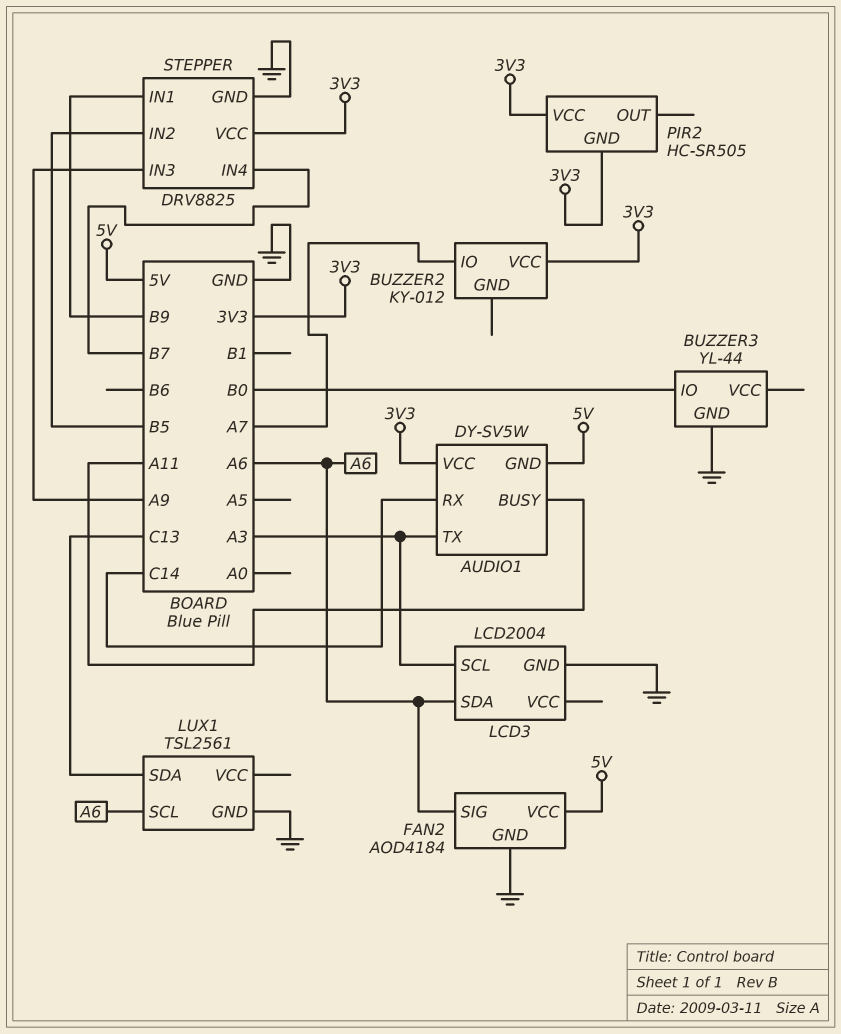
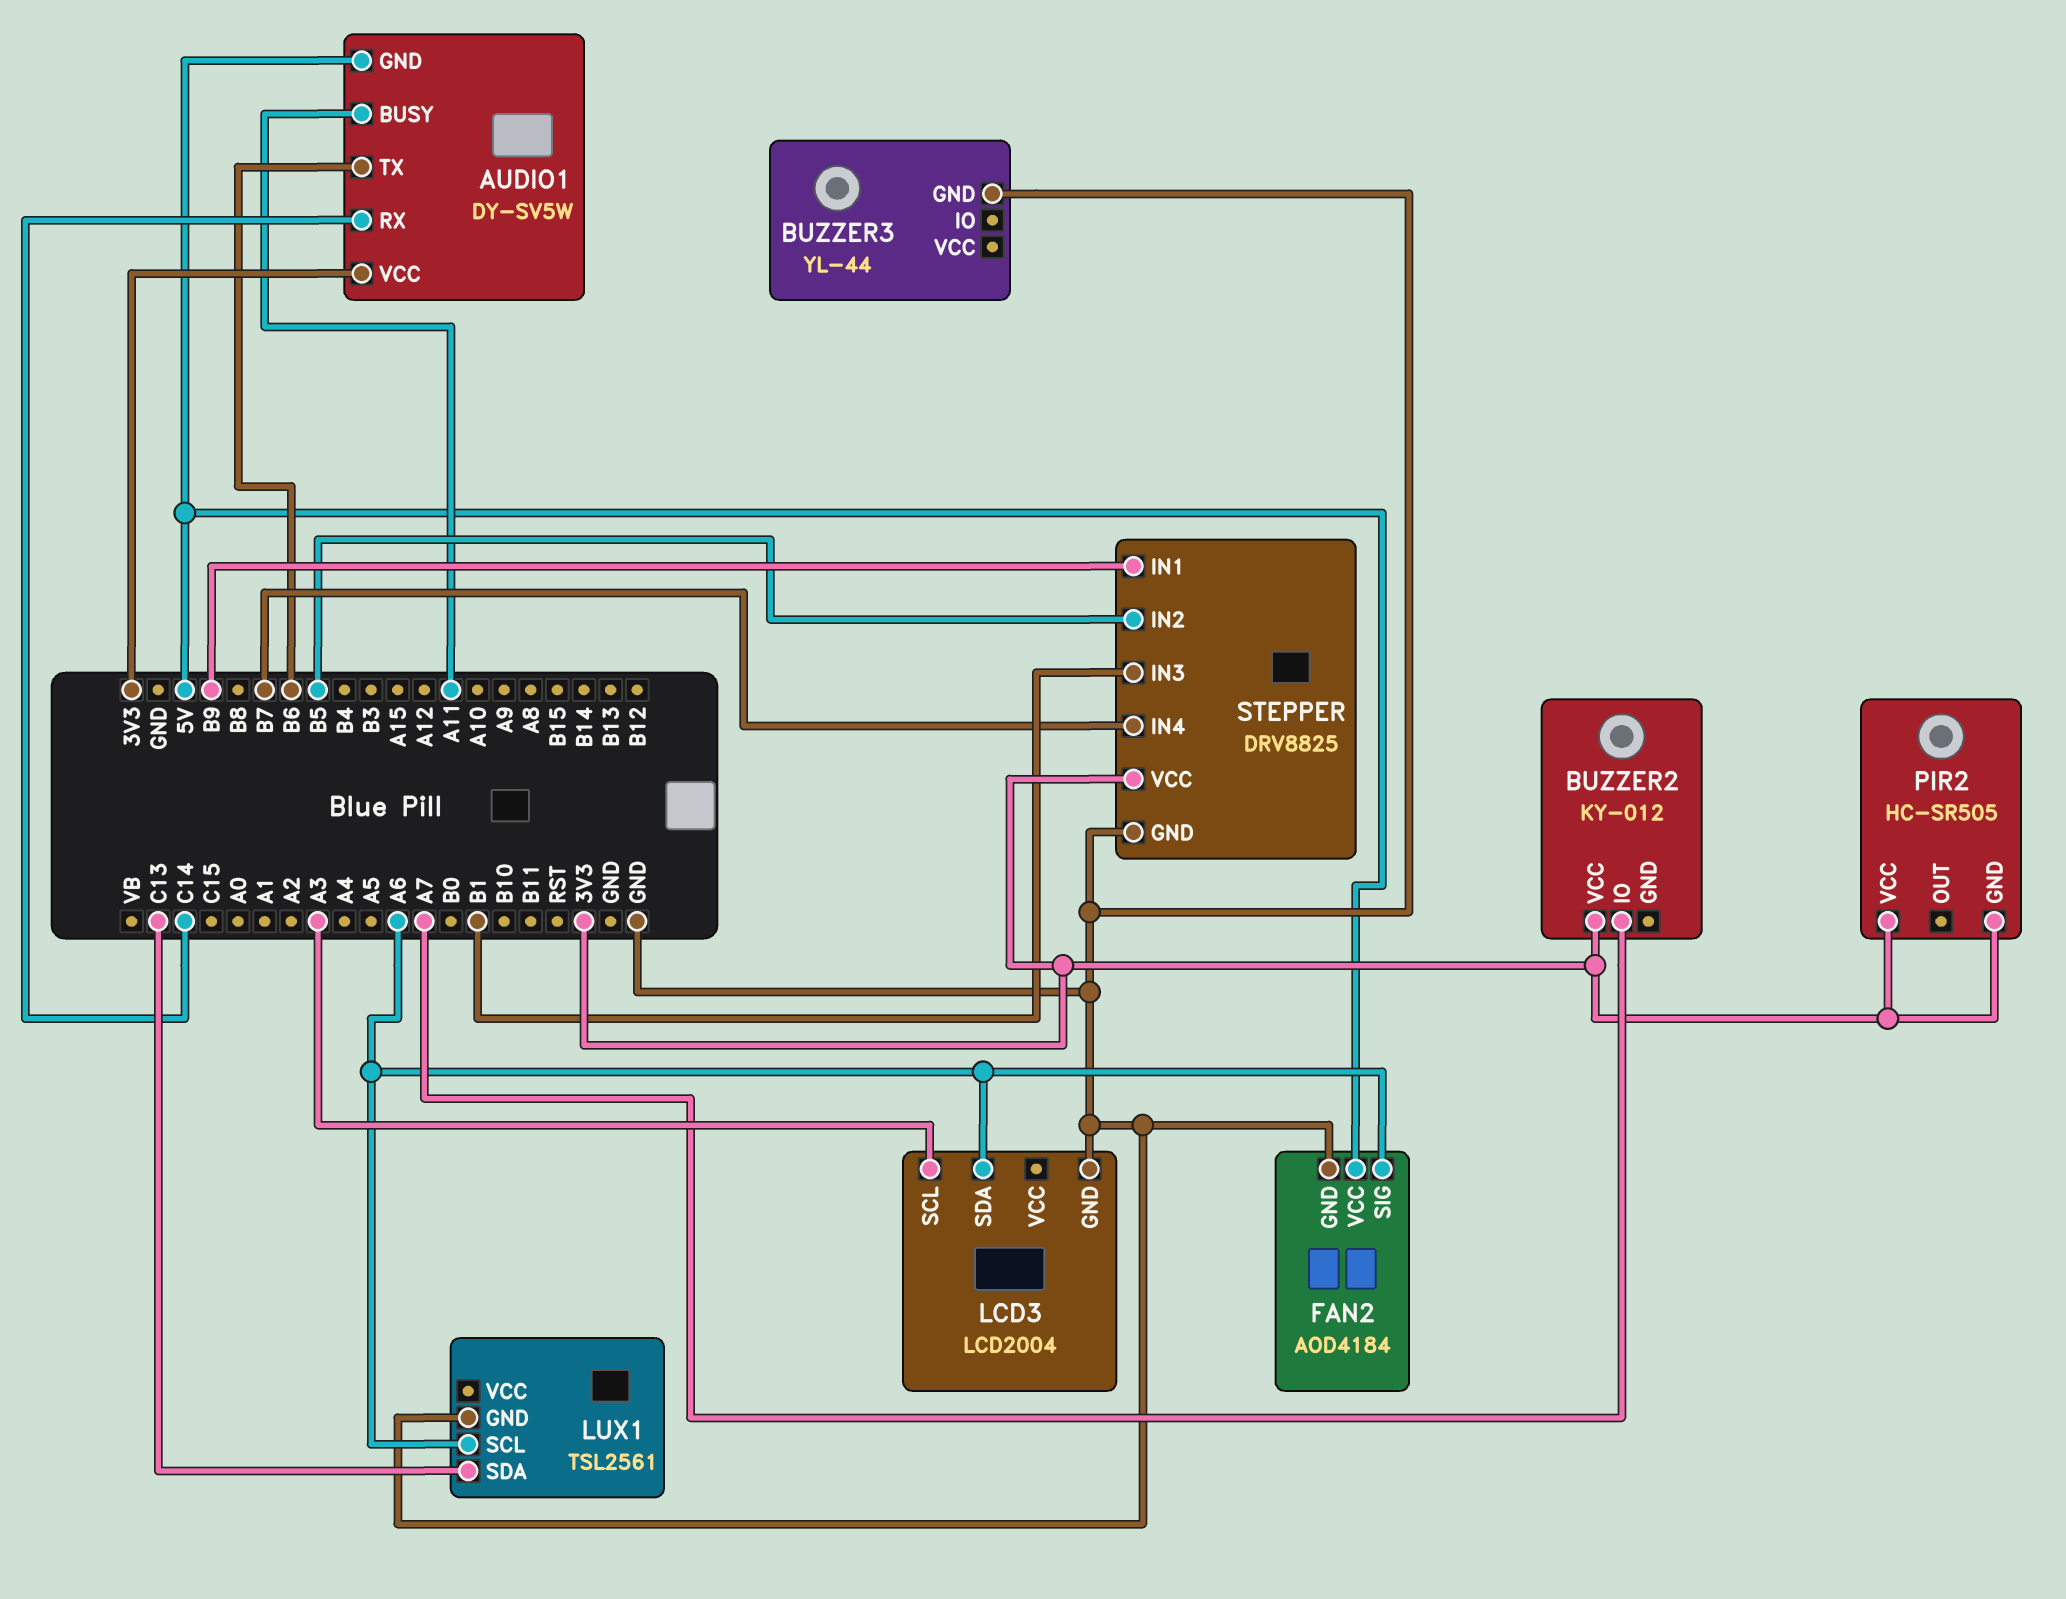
AUDIO1 pin TX: A3 -> B6
BUZZER3 pin IO: B0 -> none
STEPPER pin IN3: A9 -> B1

